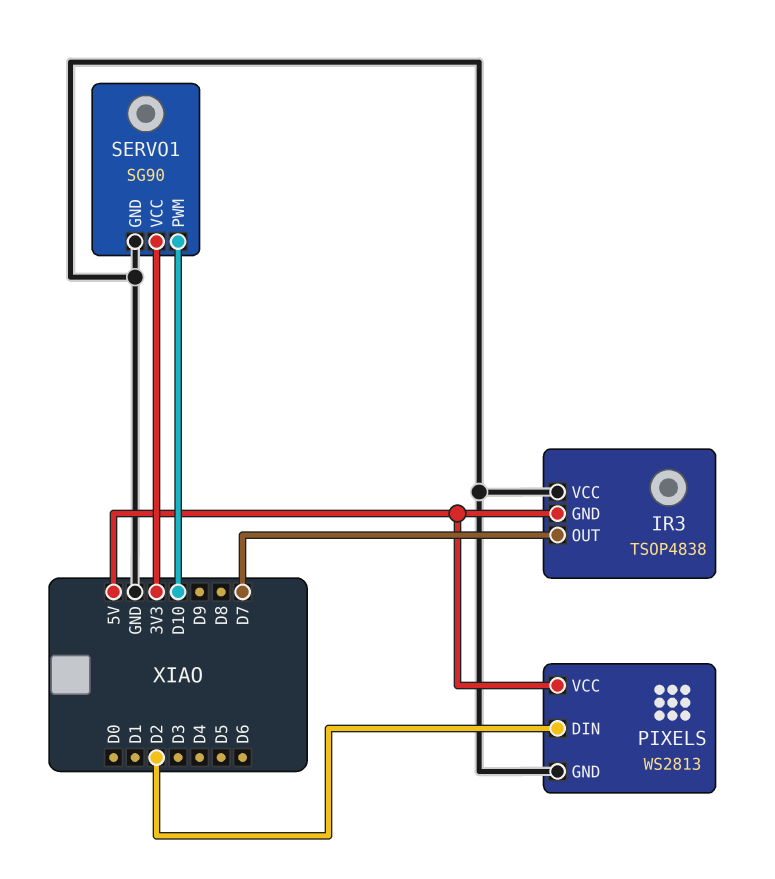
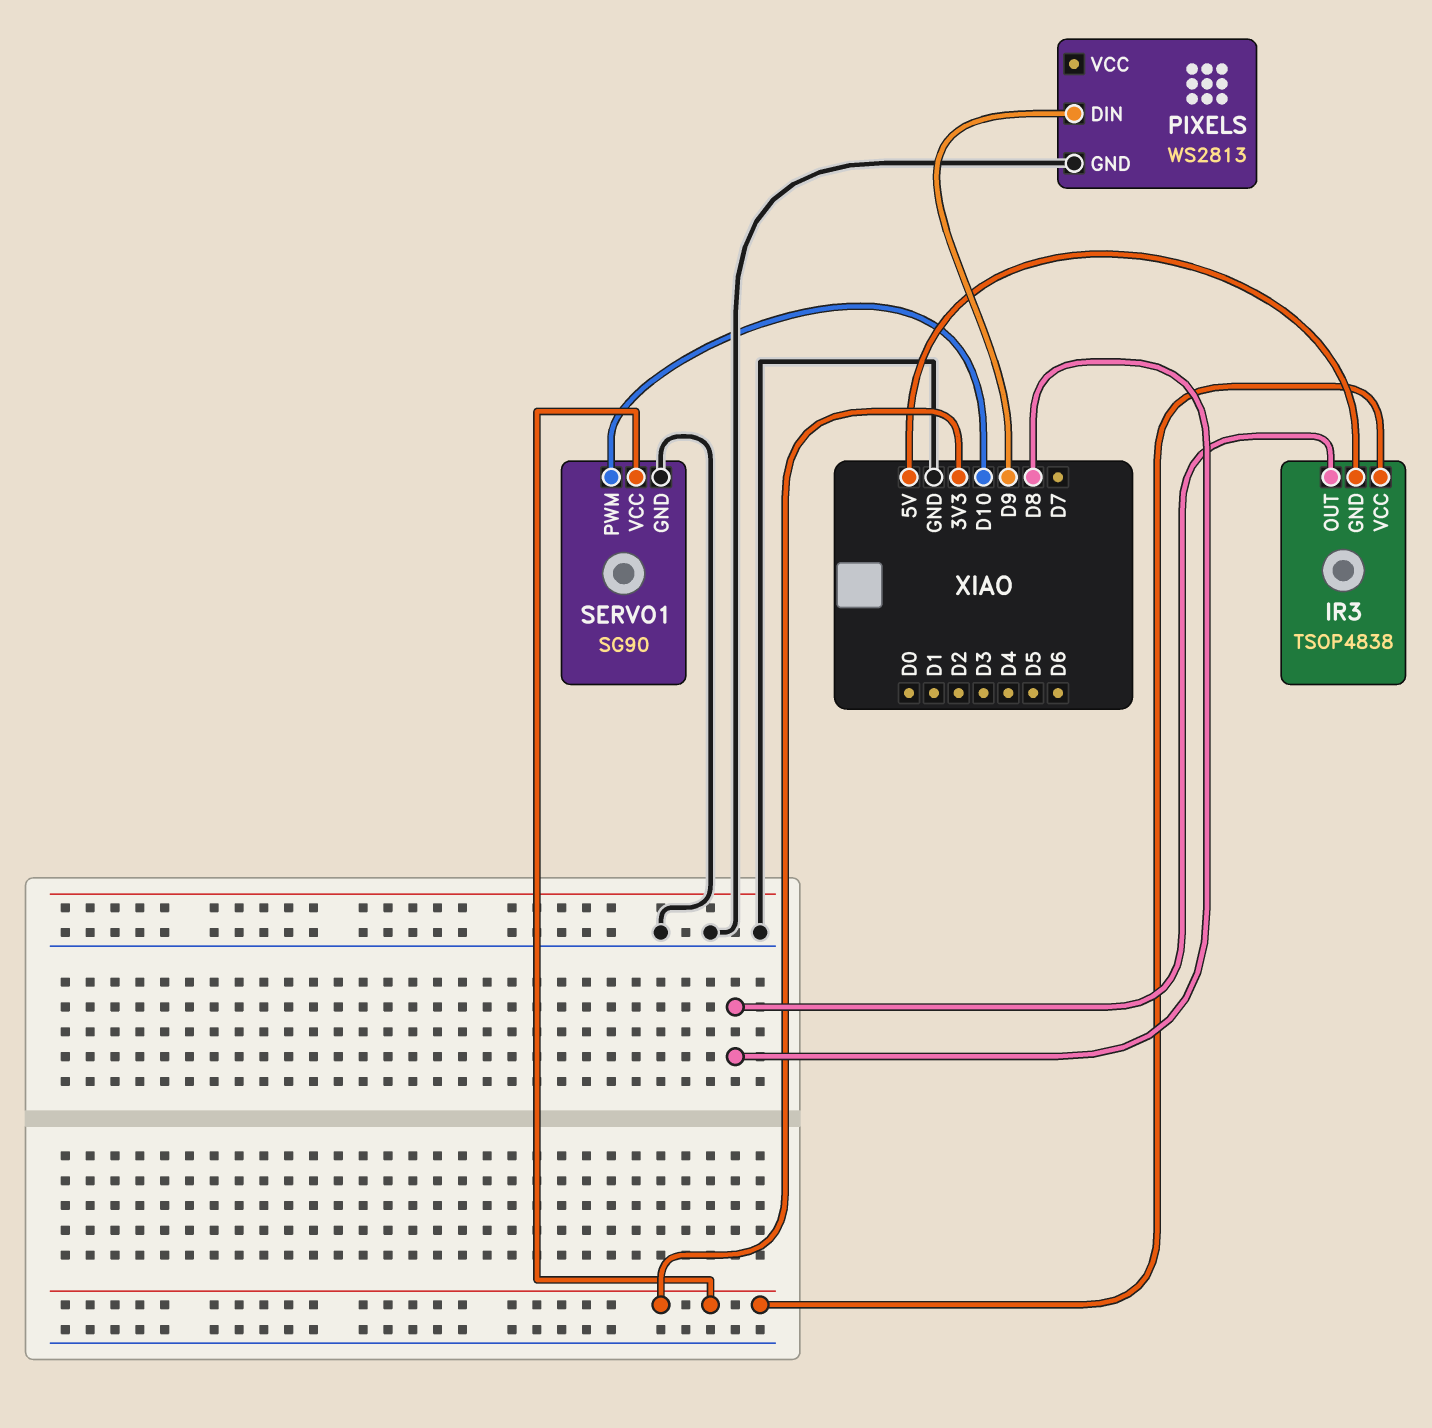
IR3 pin OUT: D7 -> D8
IR3 pin VCC: GND -> 3V3
PIXELS pin DIN: D2 -> D9
PIXELS pin VCC: 5V -> none

